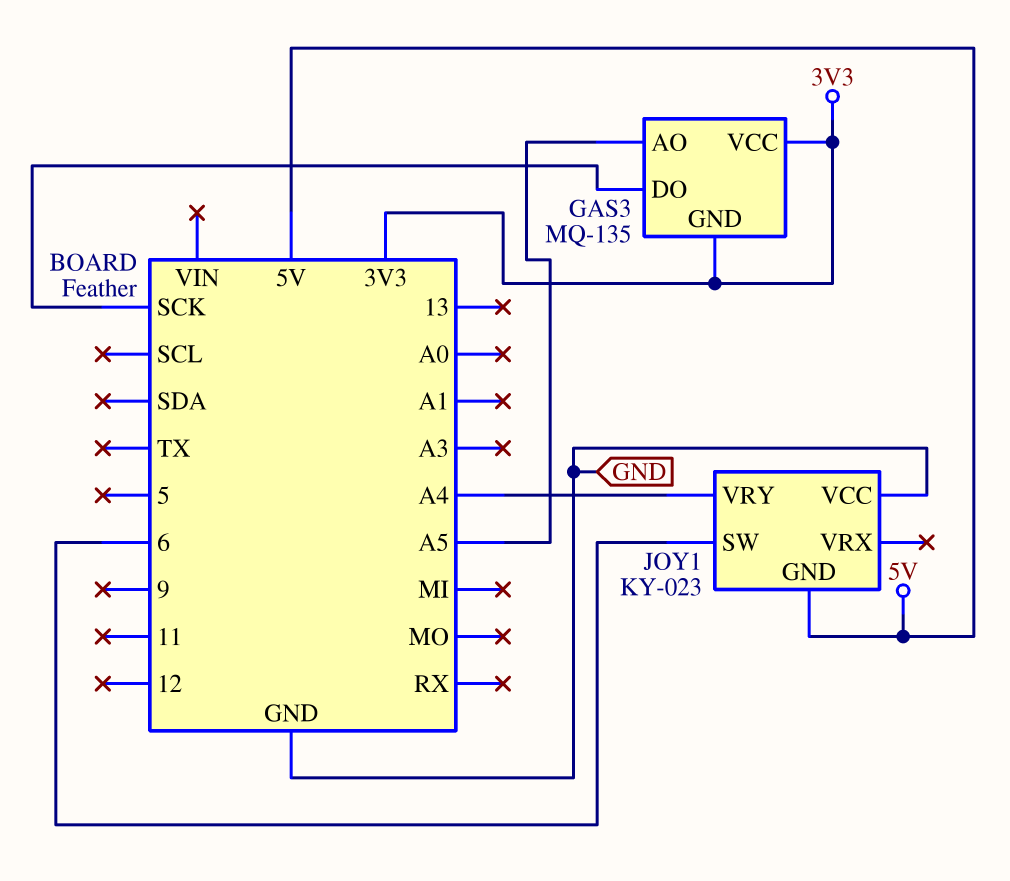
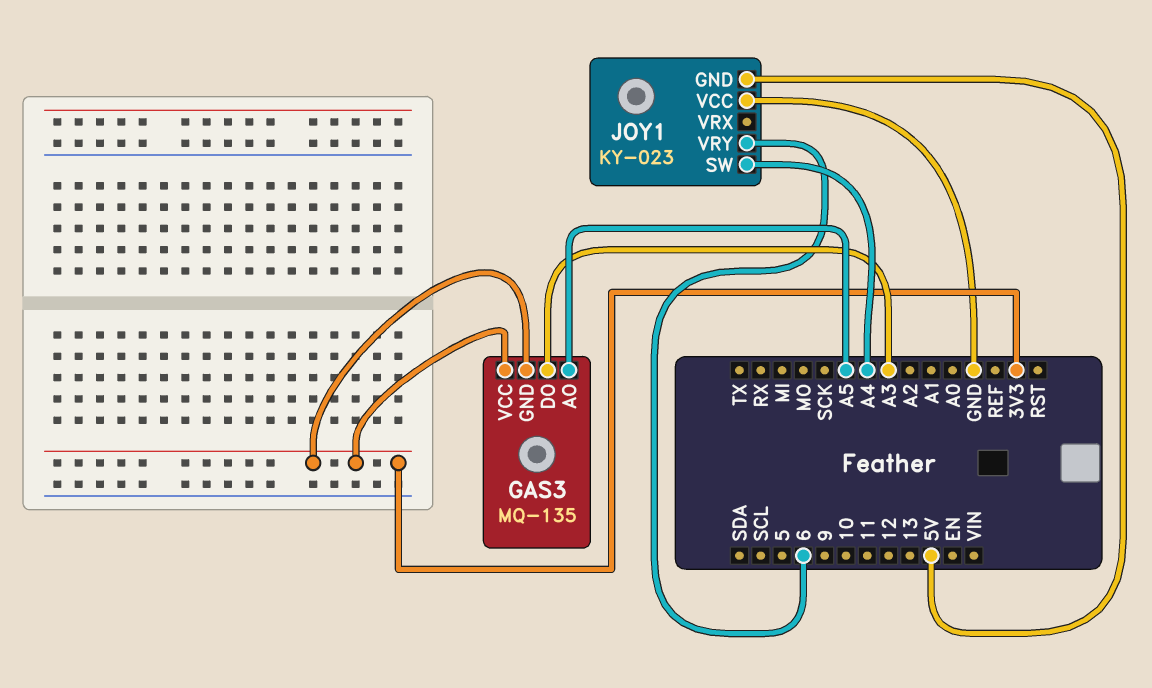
GAS3 pin DO: SCK -> A3
JOY1 pin SW: 6 -> A4
JOY1 pin VRY: A4 -> 6

